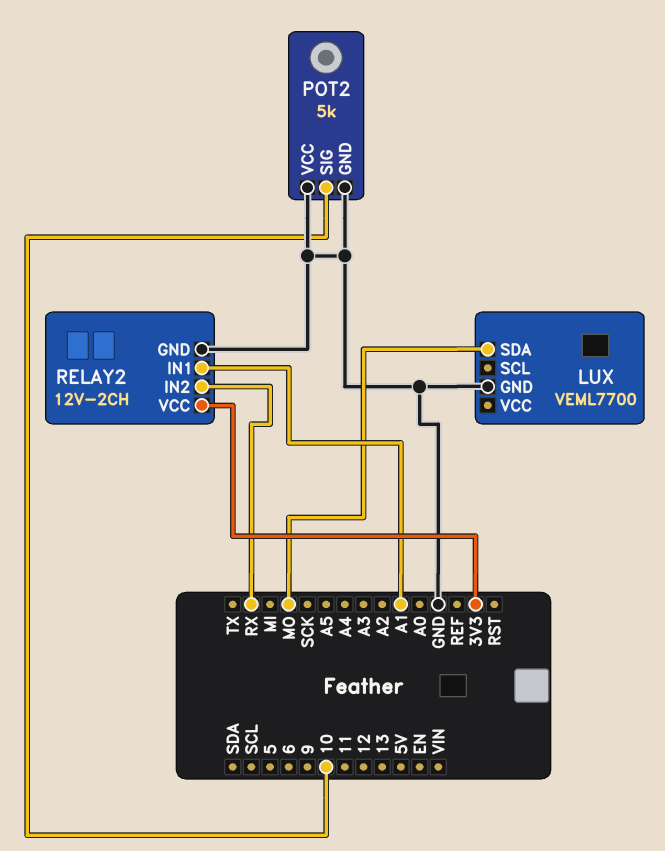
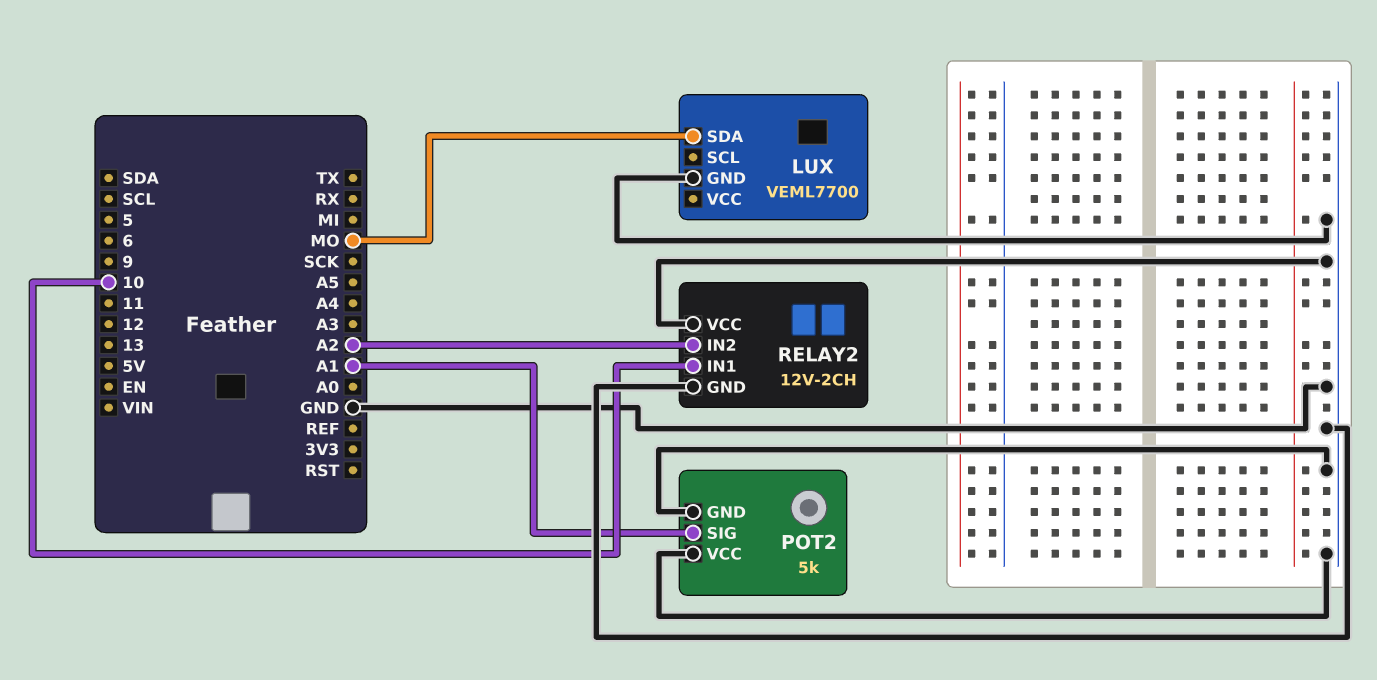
POT2 pin SIG: 10 -> A1
RELAY2 pin IN1: A1 -> 10
RELAY2 pin IN2: RX -> A2
RELAY2 pin VCC: 3V3 -> GND

